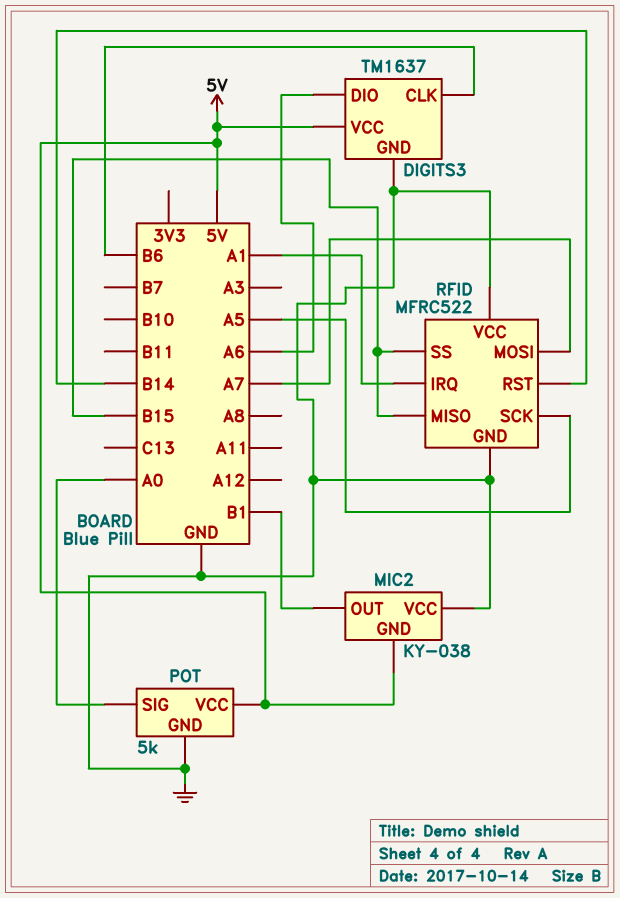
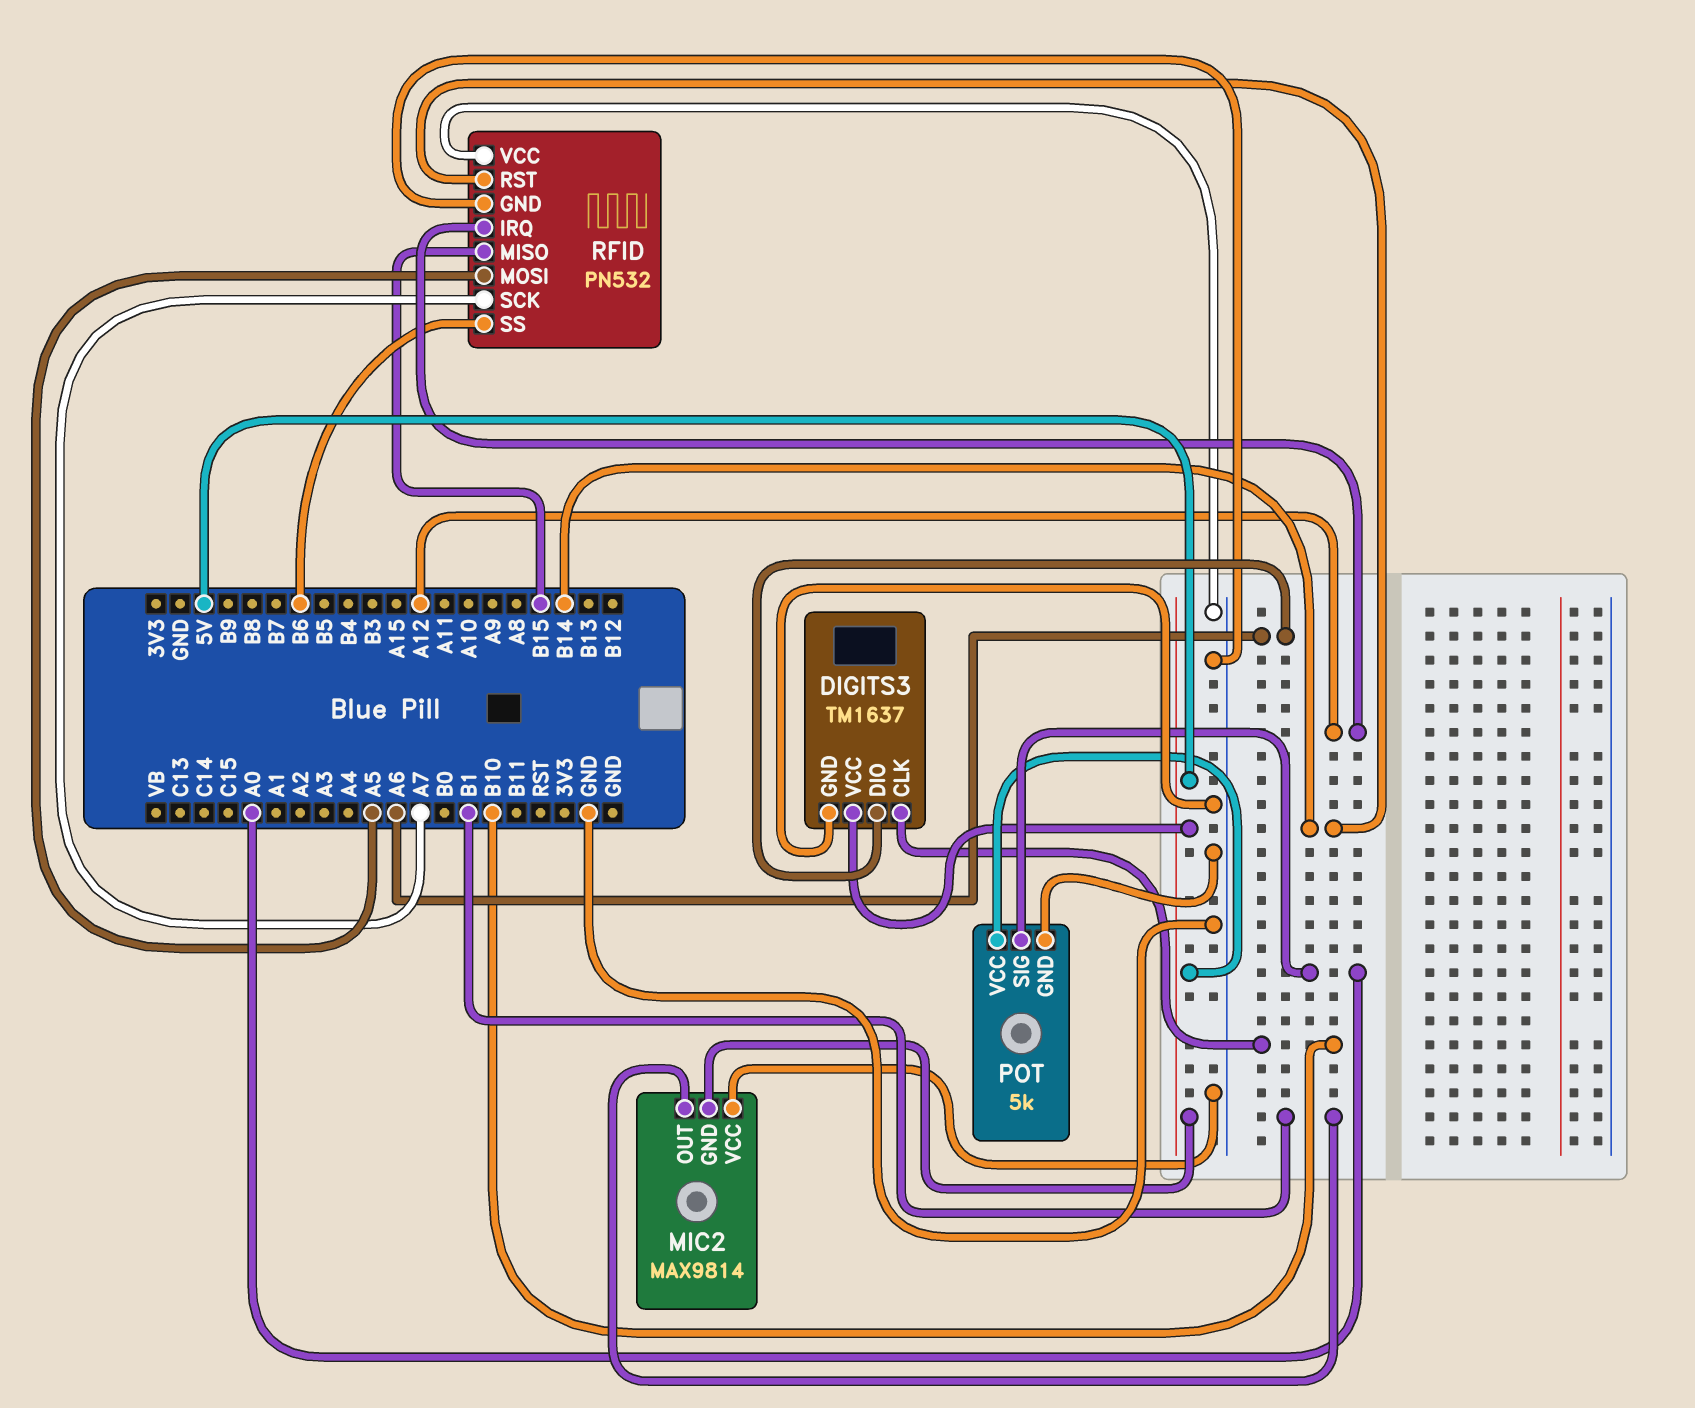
DIGITS3 pin CLK: B6 -> B10
MIC2: KY-038 -> MAX9814
RFID: MFRC522 -> PN532
RFID pin IRQ: A1 -> A12
RFID pin MOSI: A7 -> A5
RFID pin SCK: A5 -> A7
RFID pin SS: B15 -> B6

